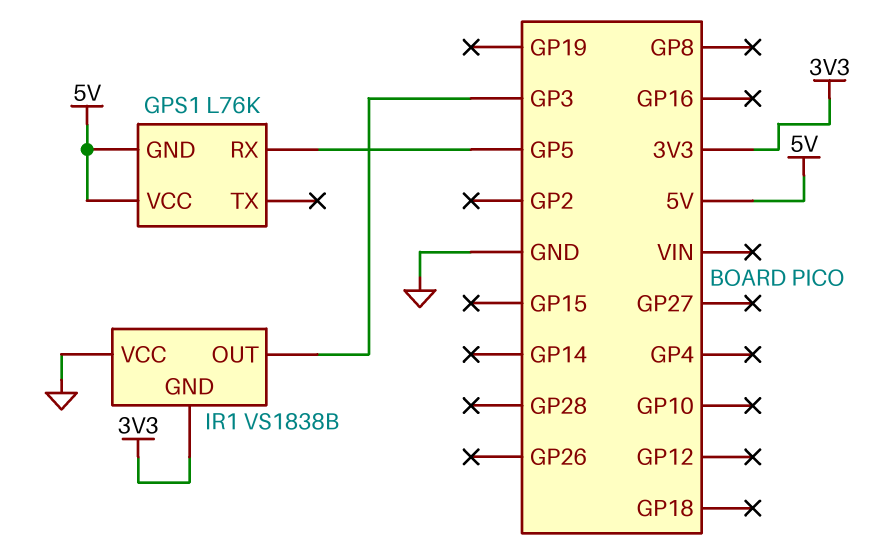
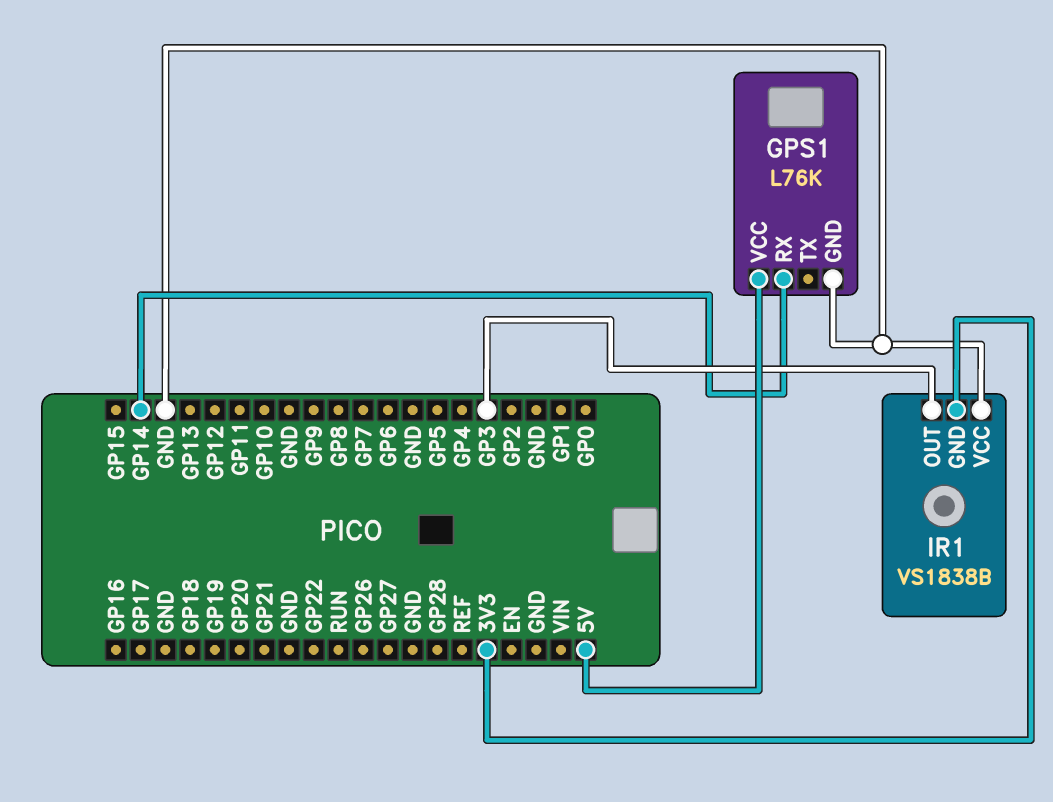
GPS1 pin GND: 5V -> GND
GPS1 pin RX: GP5 -> GP14

